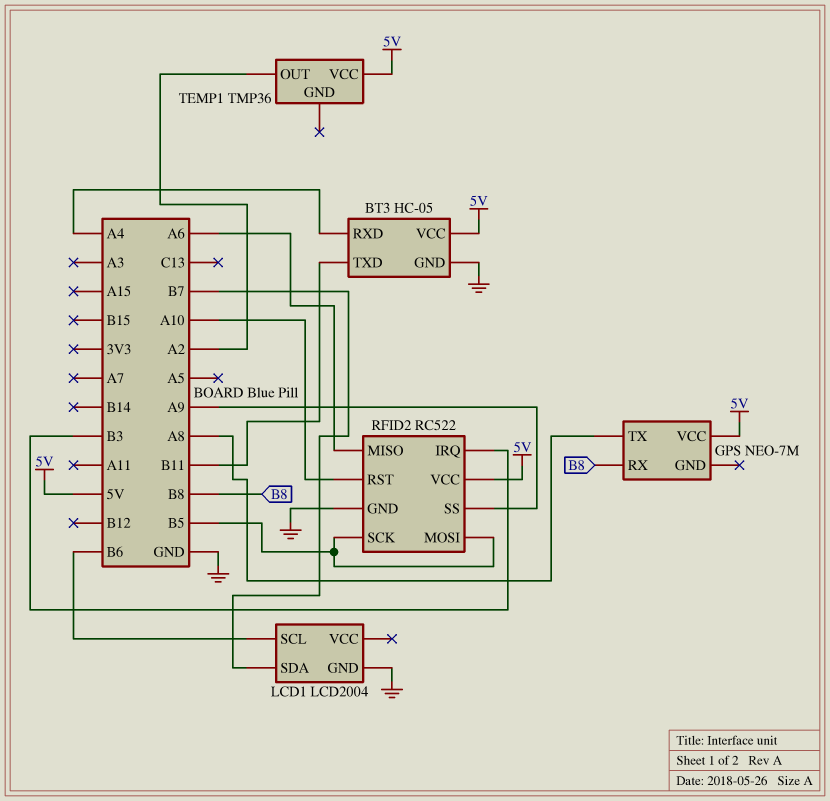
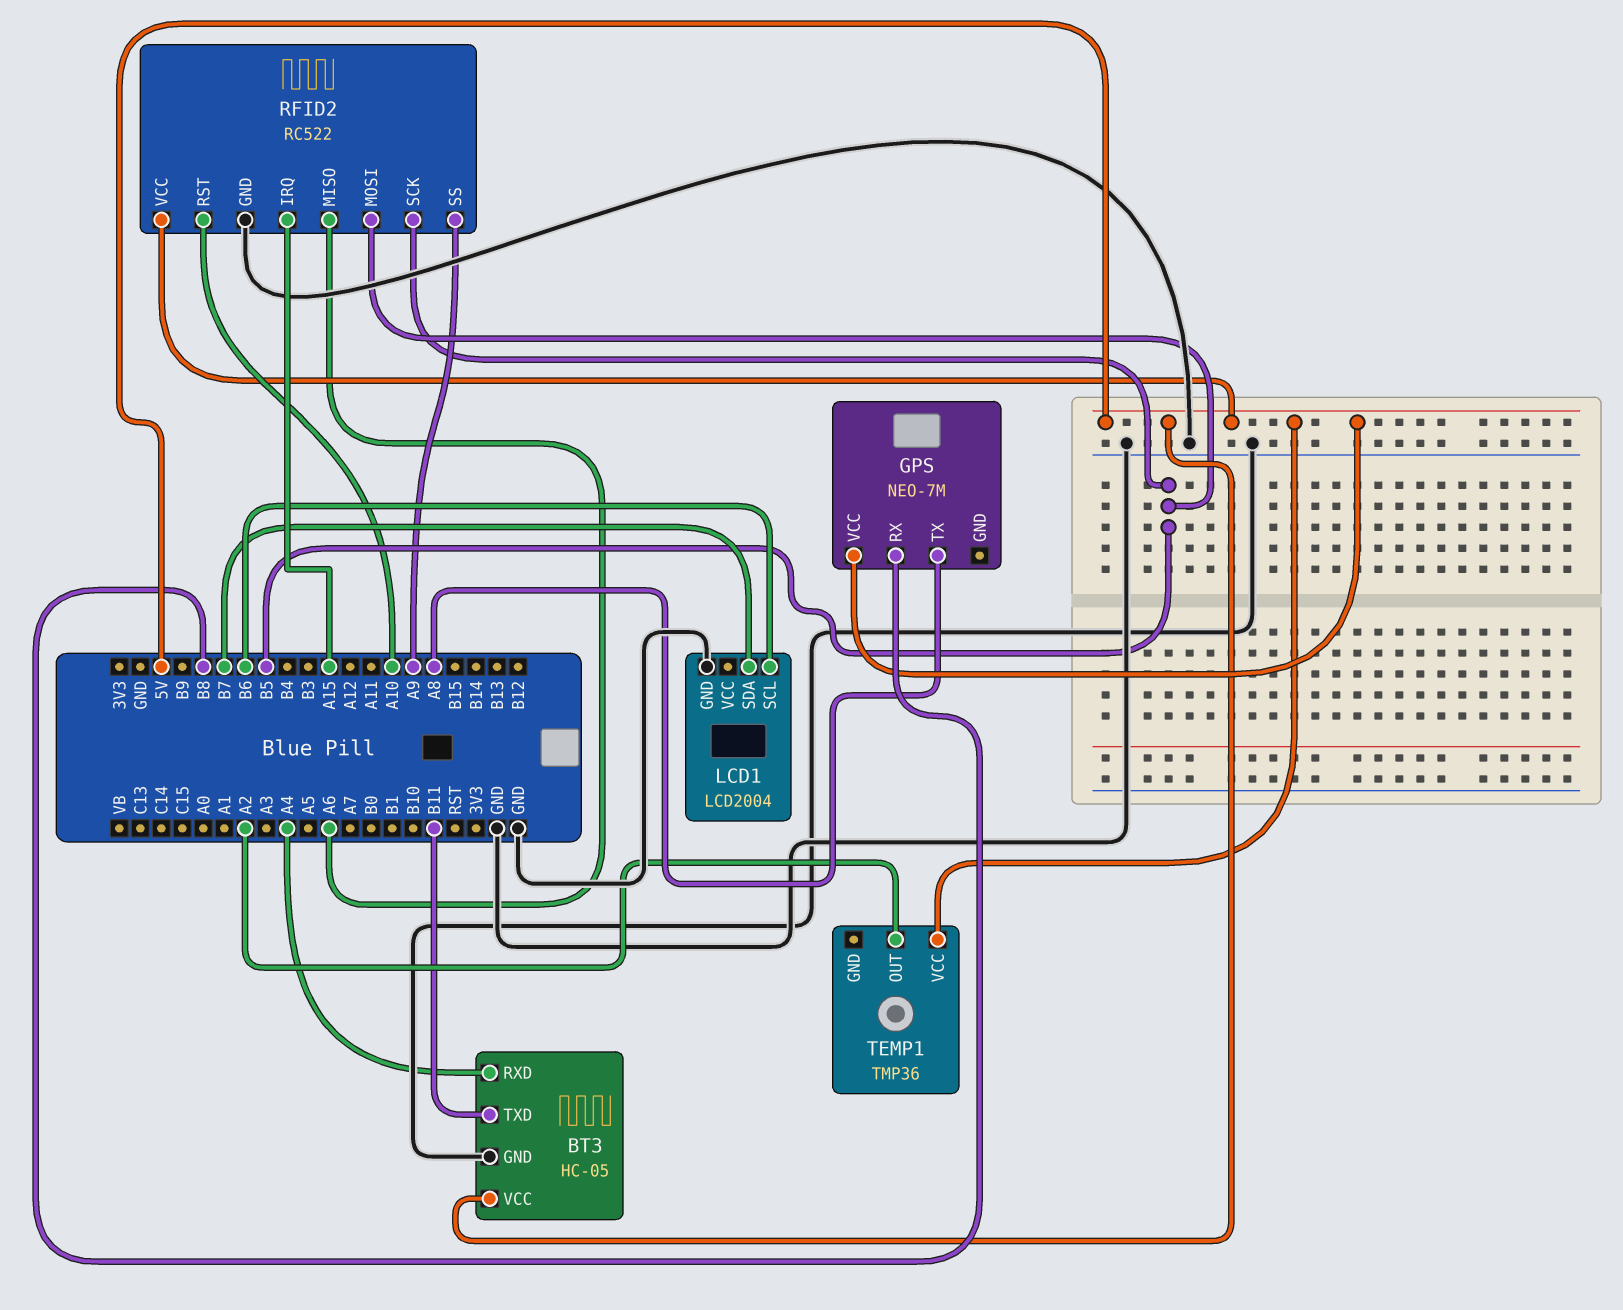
RFID2 pin IRQ: B3 -> A15

